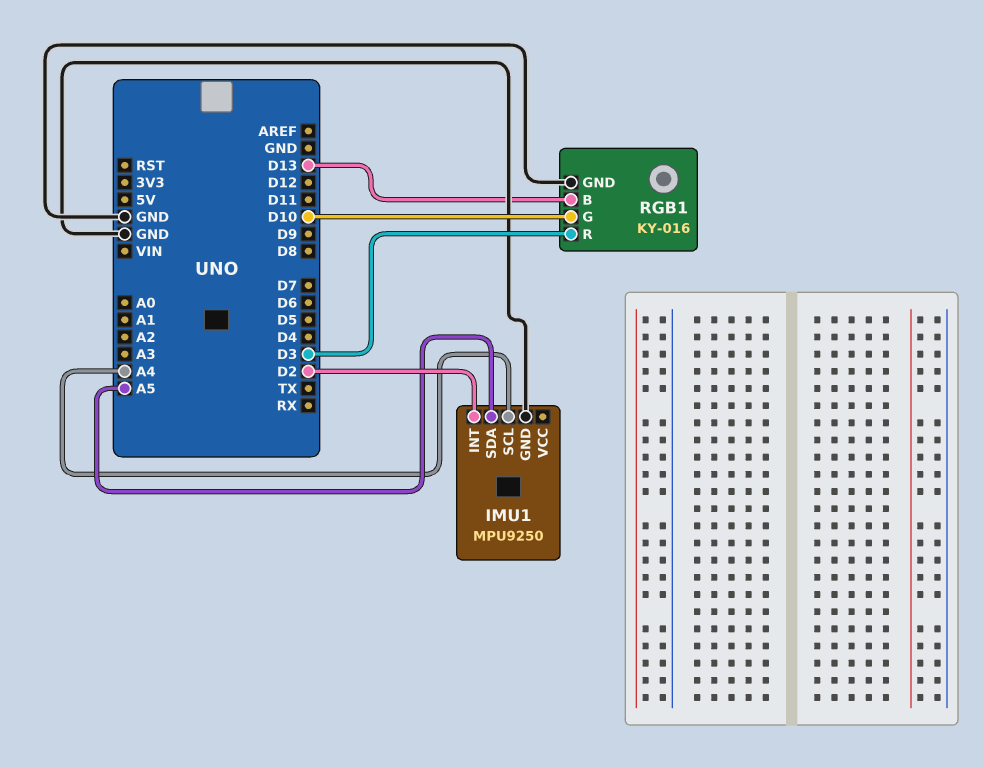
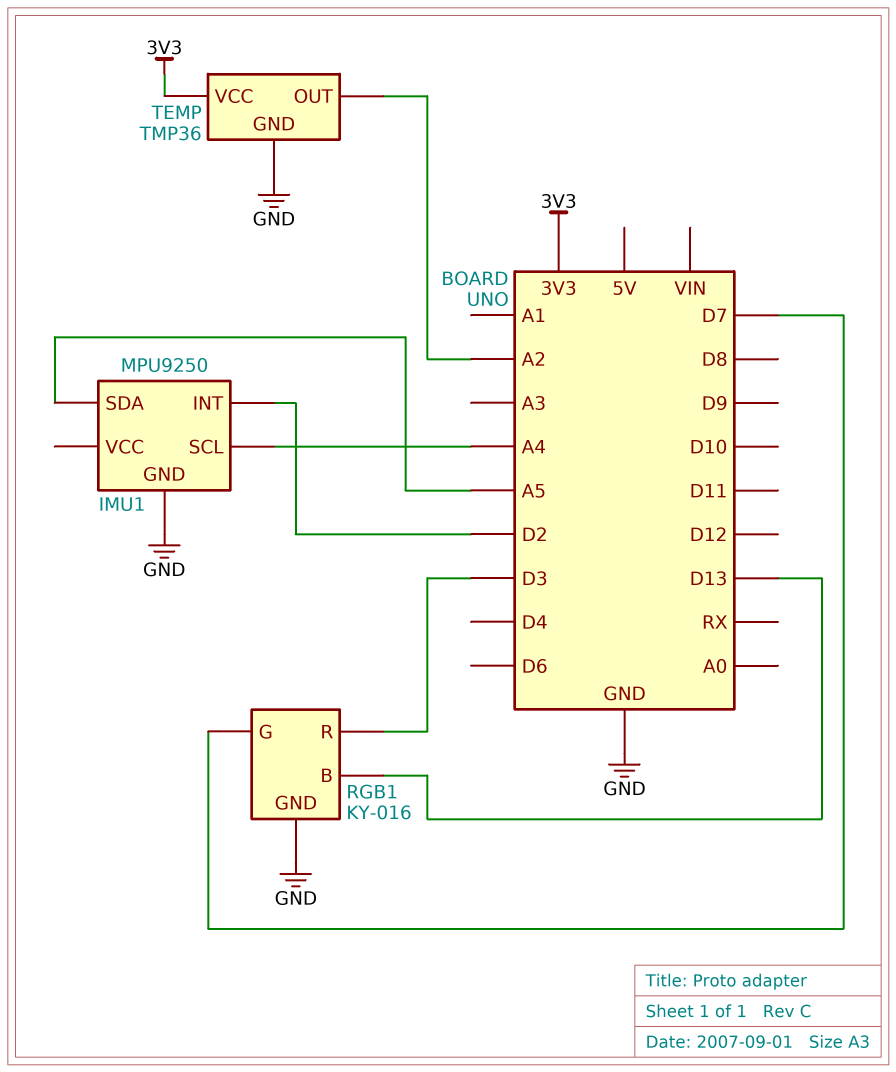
RGB1 pin G: D10 -> D7
TEMP: none -> TMP36
TEMP pin GND: none -> GND
TEMP pin OUT: none -> A2
TEMP pin VCC: none -> 3V3

